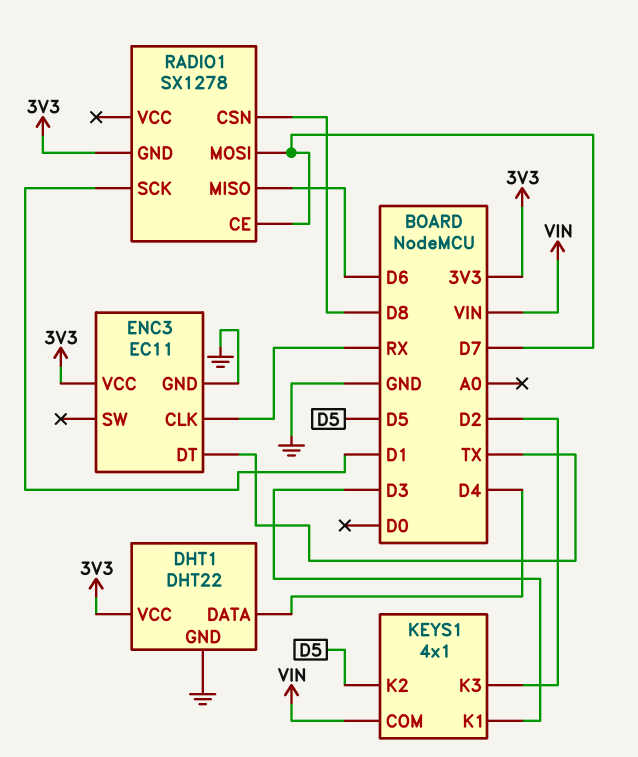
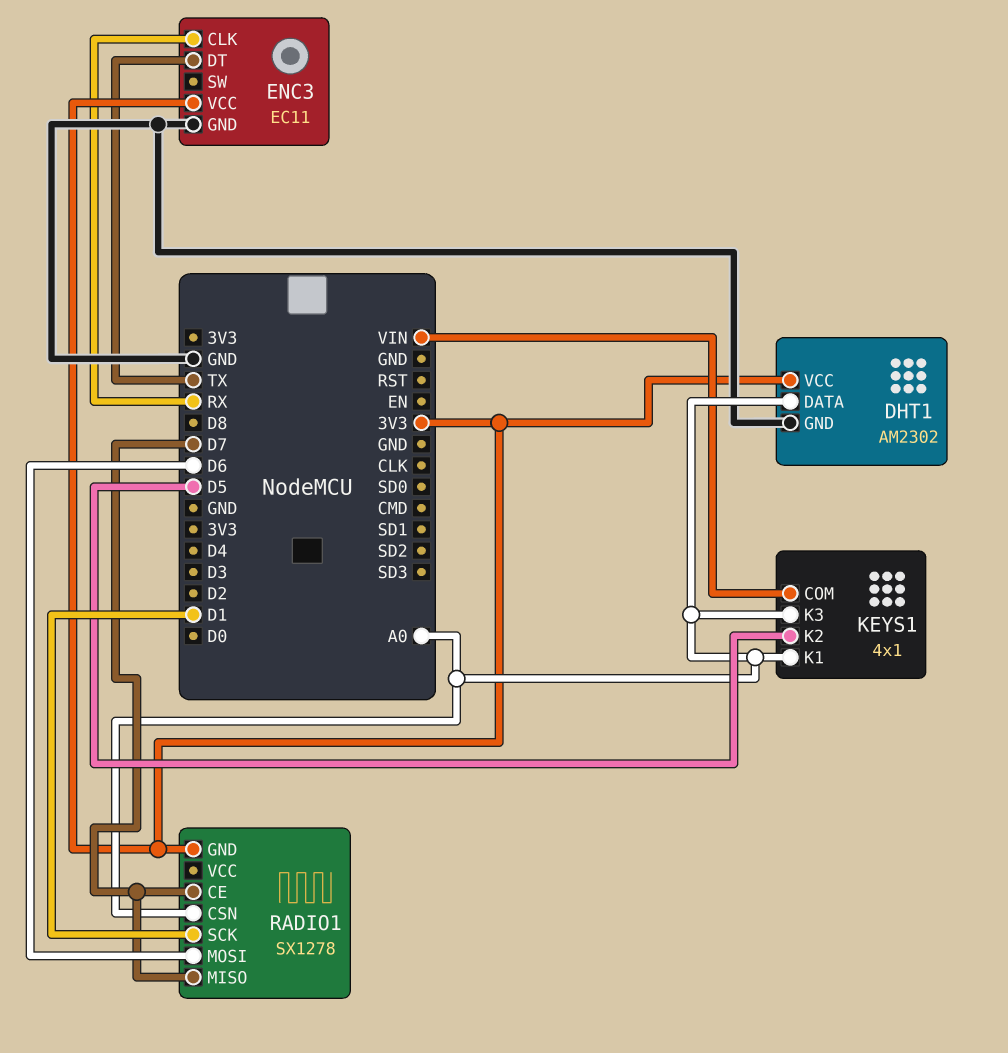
DHT1: DHT22 -> AM2302
DHT1 pin DATA: D4 -> A0
KEYS1 pin K1: D3 -> A0
KEYS1 pin K3: D2 -> A0
RADIO1 pin CSN: D8 -> A0
RADIO1 pin MISO: D6 -> D7
RADIO1 pin MOSI: D7 -> D6

